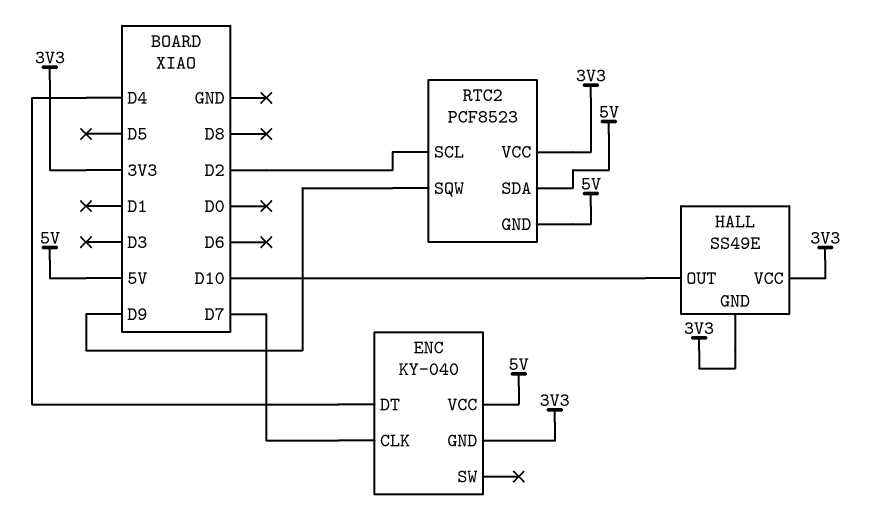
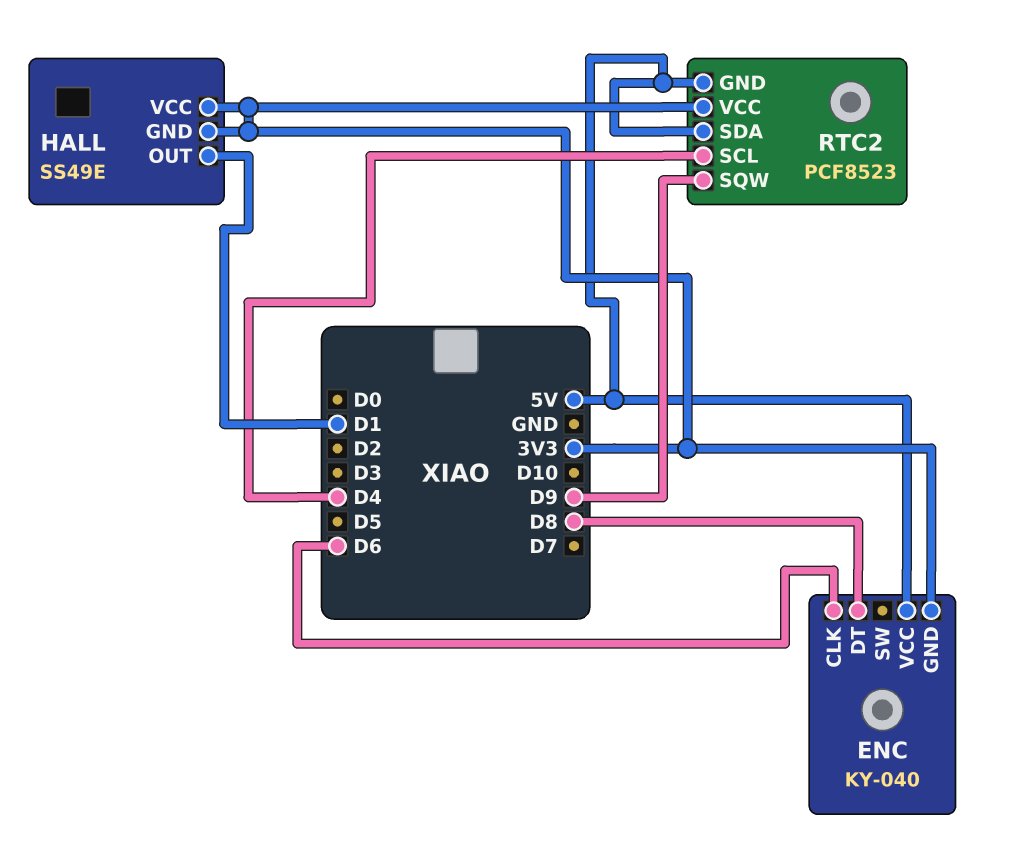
ENC pin CLK: D7 -> D6
ENC pin DT: D4 -> D8
HALL pin OUT: D10 -> D1
RTC2 pin SCL: D2 -> D4

